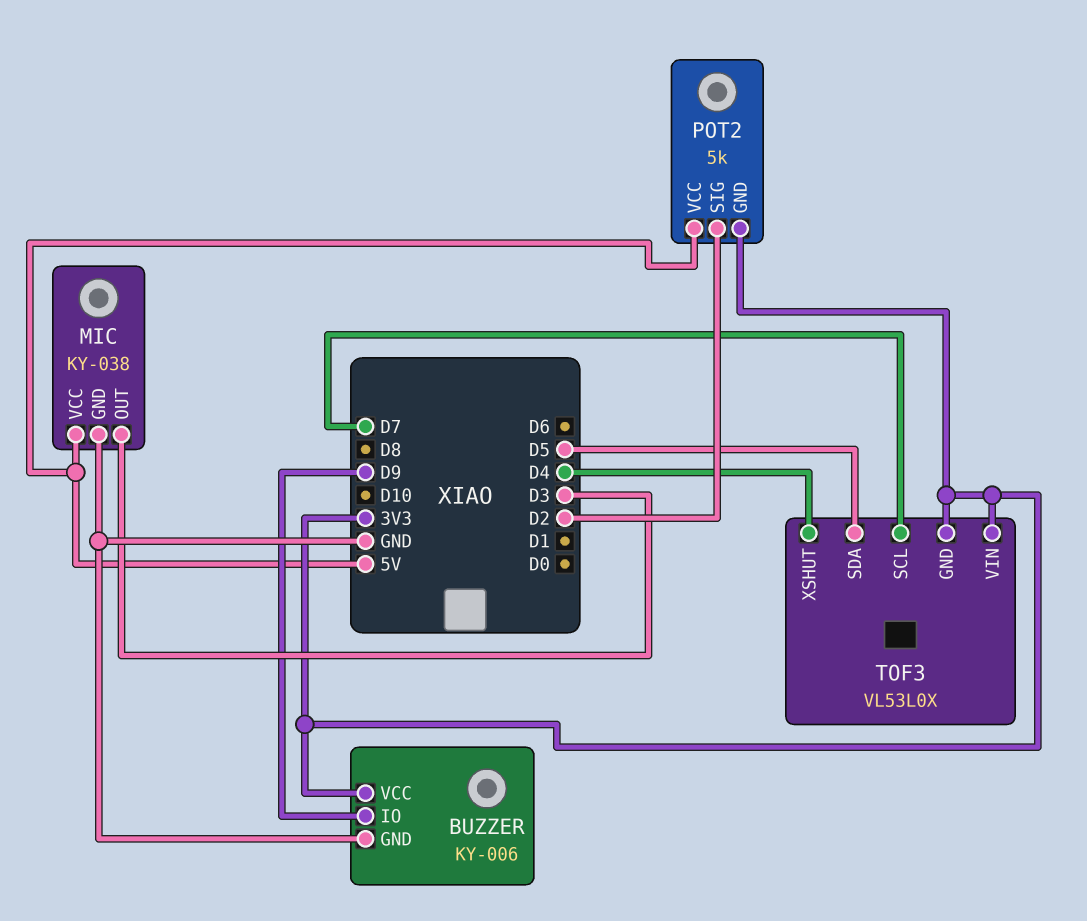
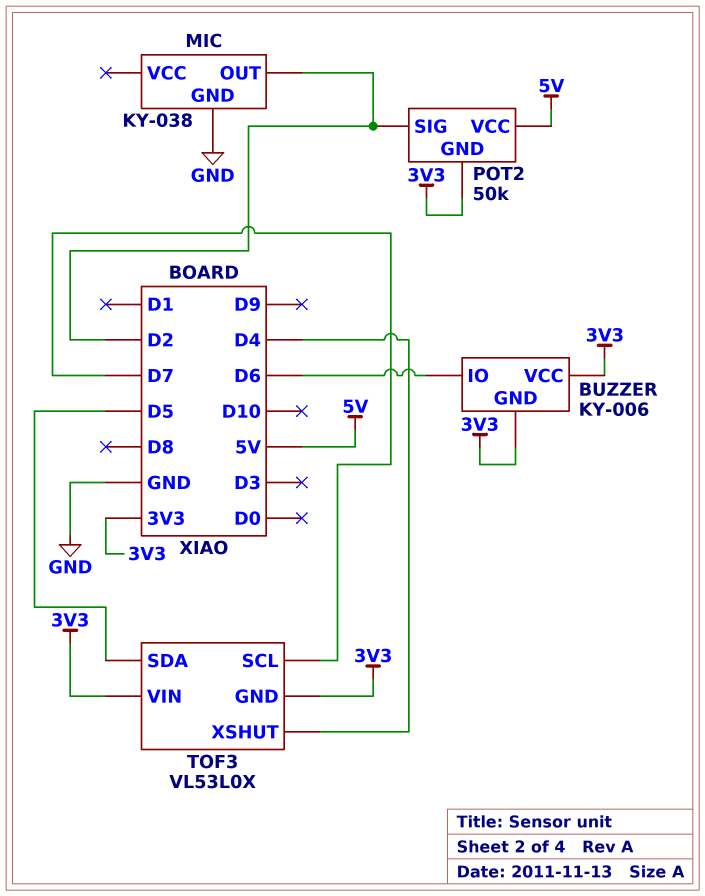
BUZZER pin GND: GND -> 3V3
BUZZER pin IO: D9 -> D6
MIC pin OUT: D3 -> D2
MIC pin VCC: 5V -> none
POT2: 5k -> 50k

